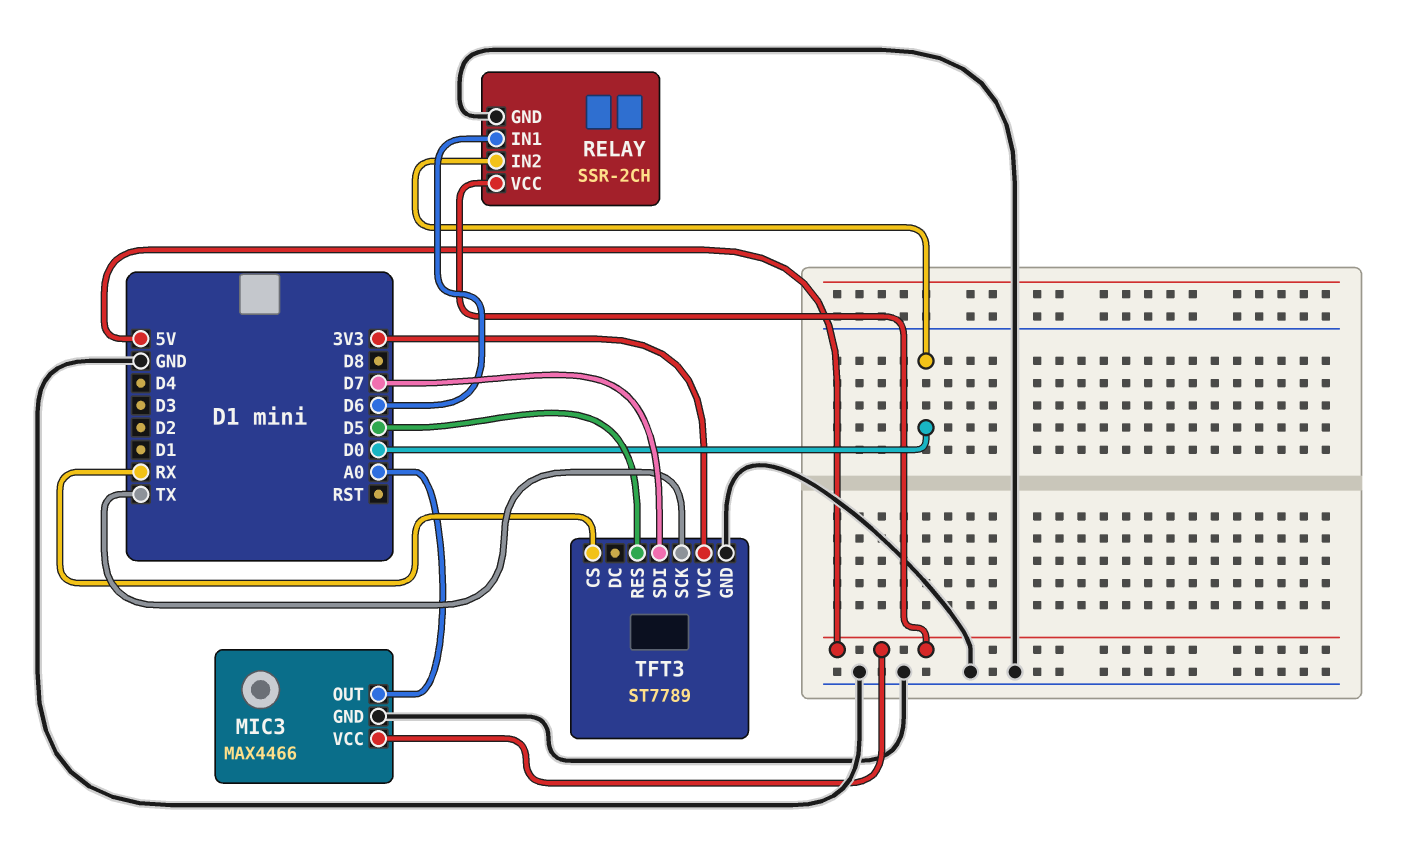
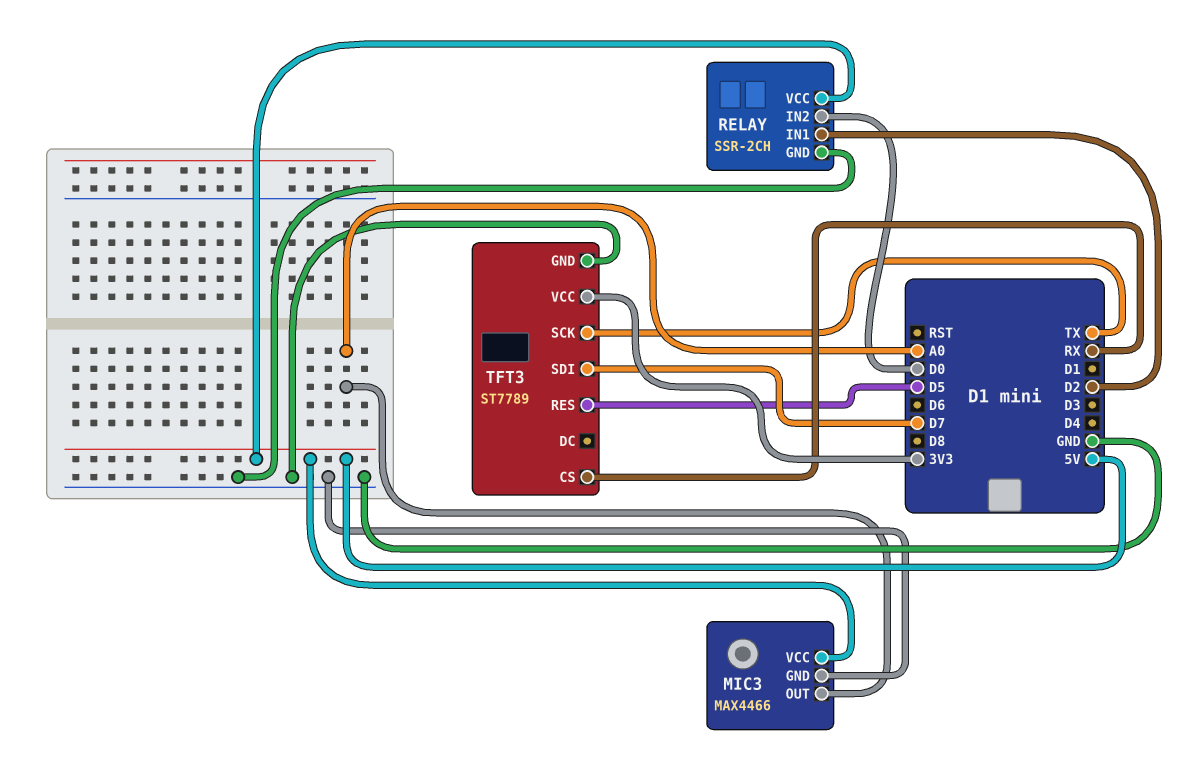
RELAY pin IN1: D6 -> D2

